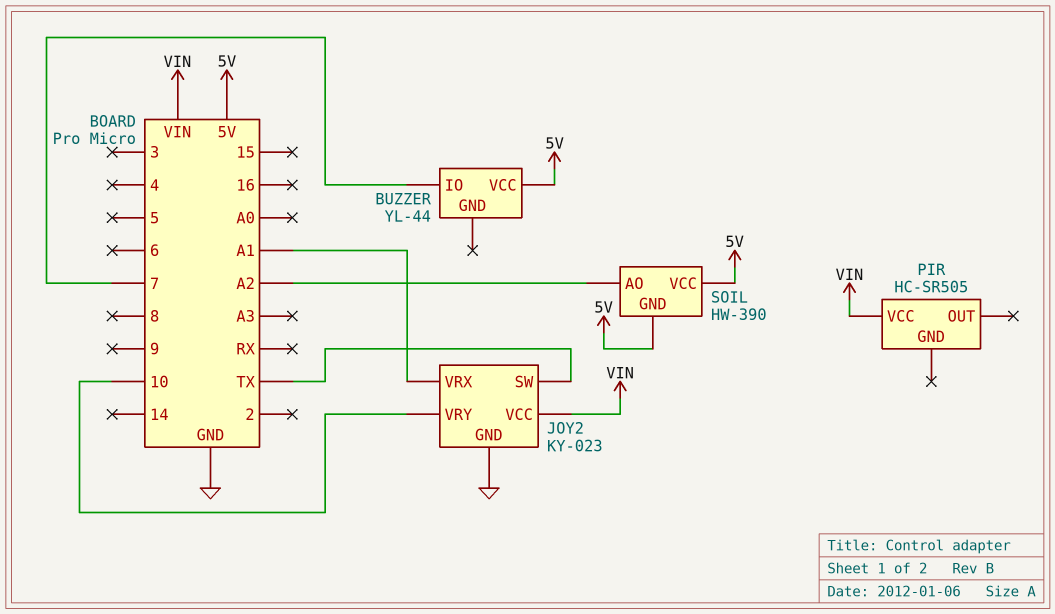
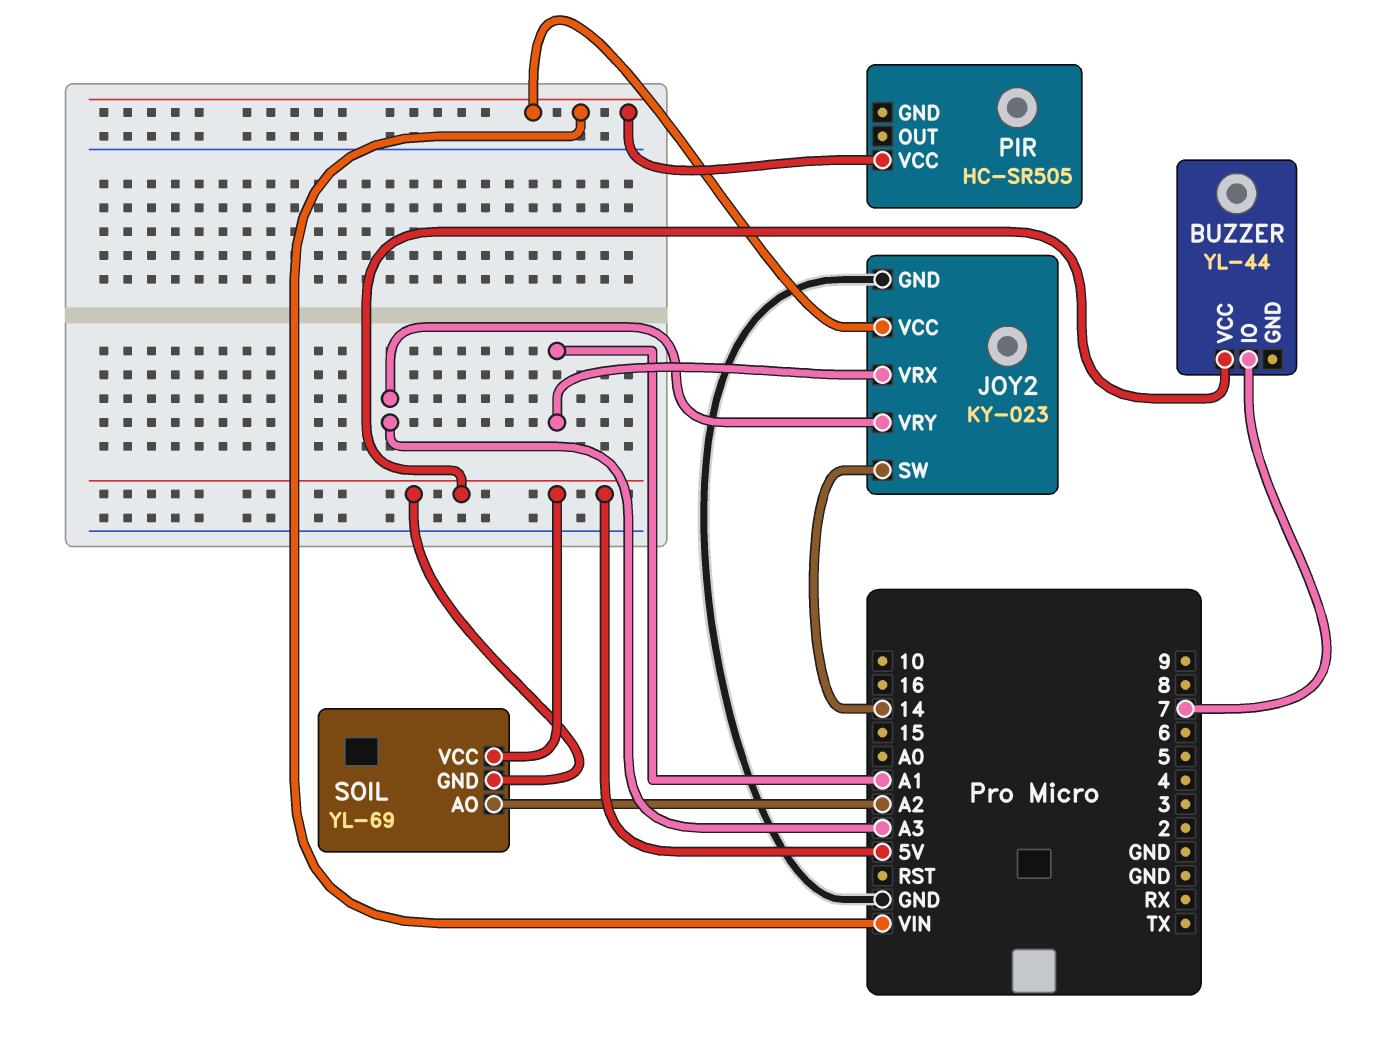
JOY2 pin SW: TX -> 14
JOY2 pin VRY: 10 -> A3
SOIL: HW-390 -> YL-69

